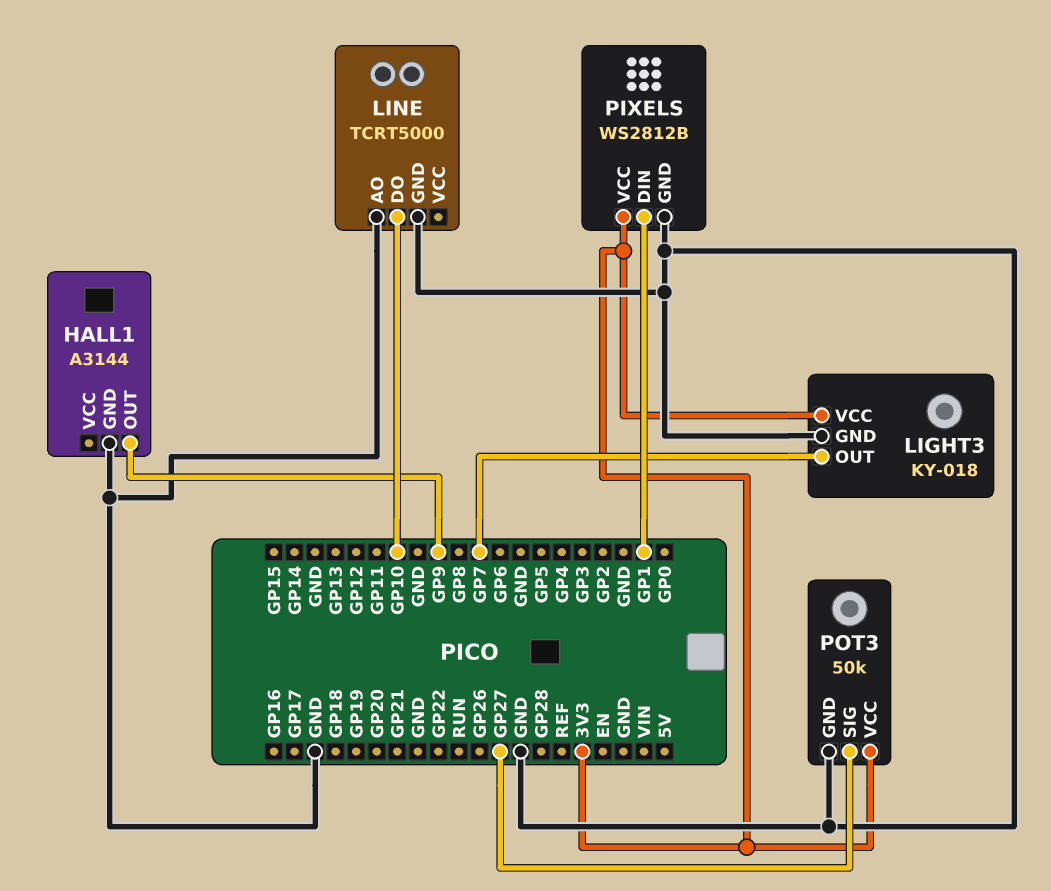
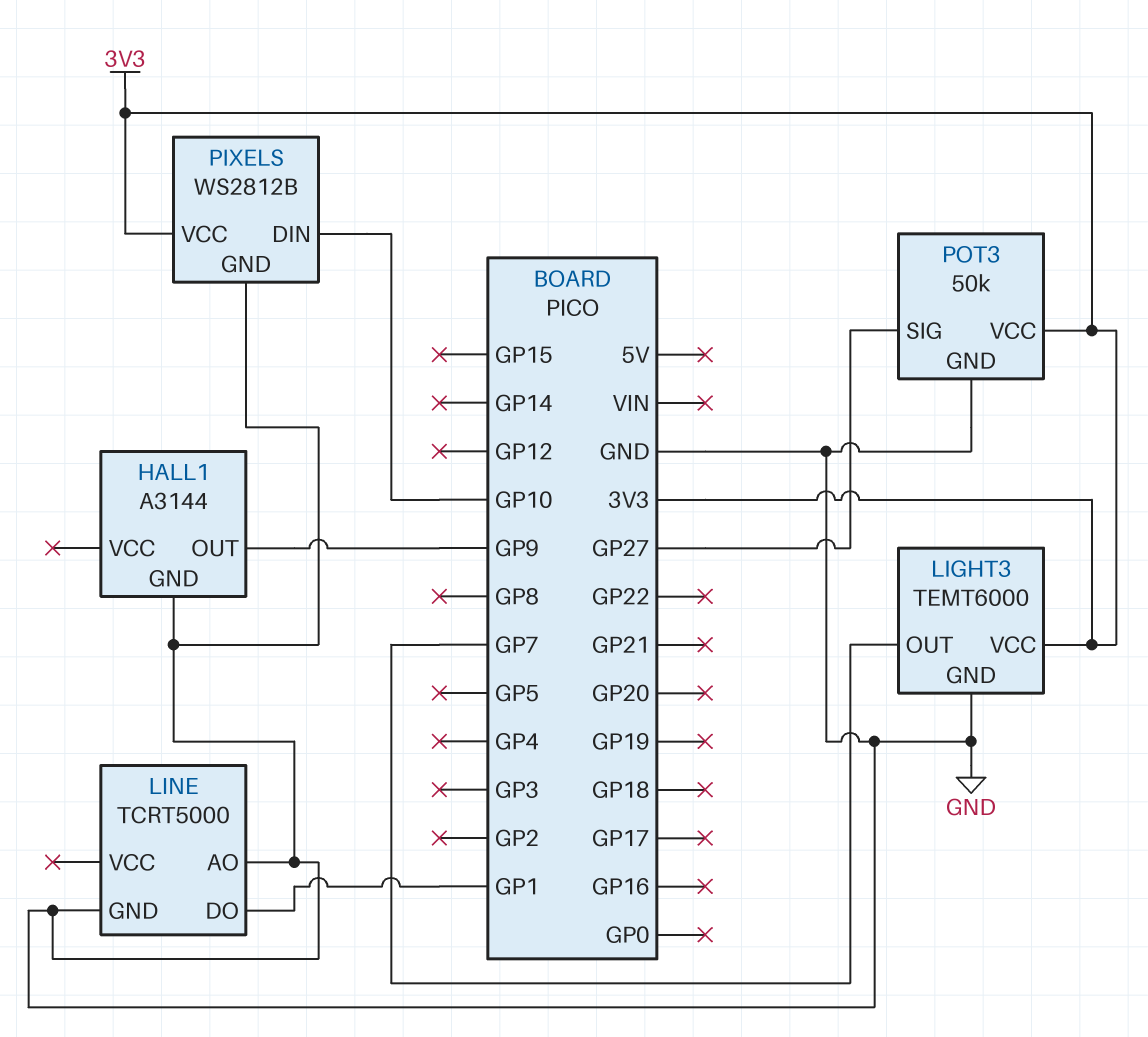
LIGHT3: KY-018 -> TEMT6000
LINE pin DO: GP10 -> GP1
PIXELS pin DIN: GP1 -> GP10

